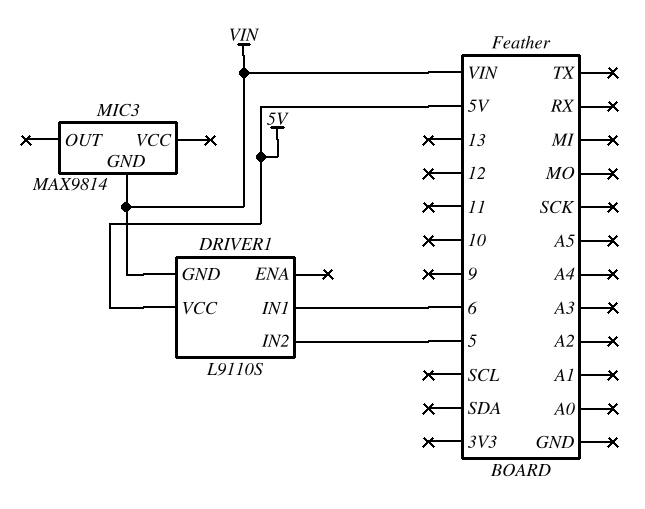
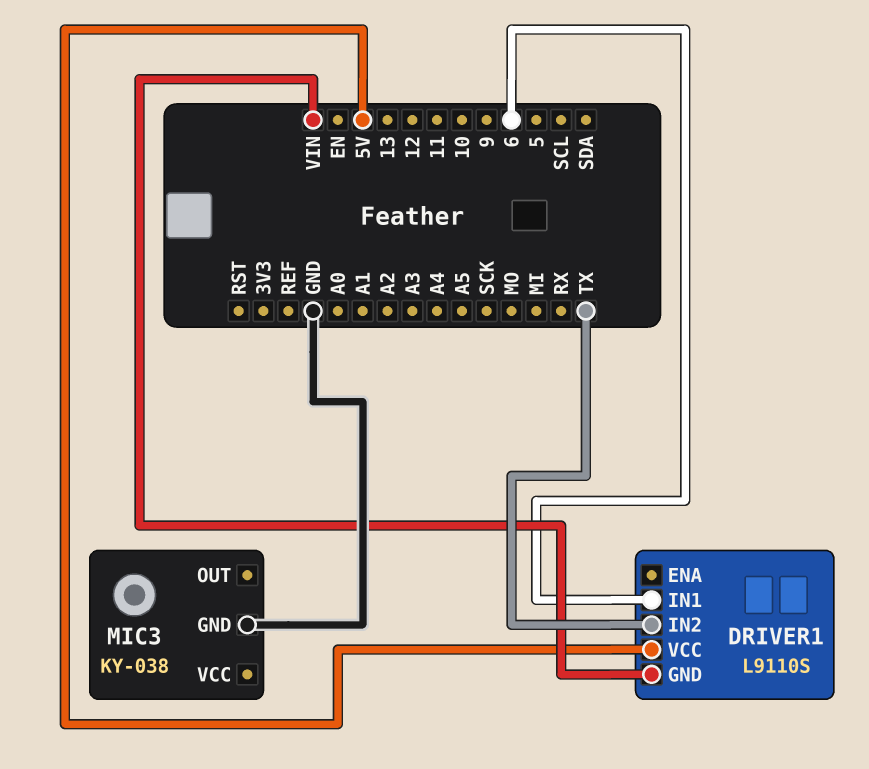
DRIVER1 pin IN2: 5 -> TX
MIC3: MAX9814 -> KY-038
MIC3 pin GND: VIN -> GND

